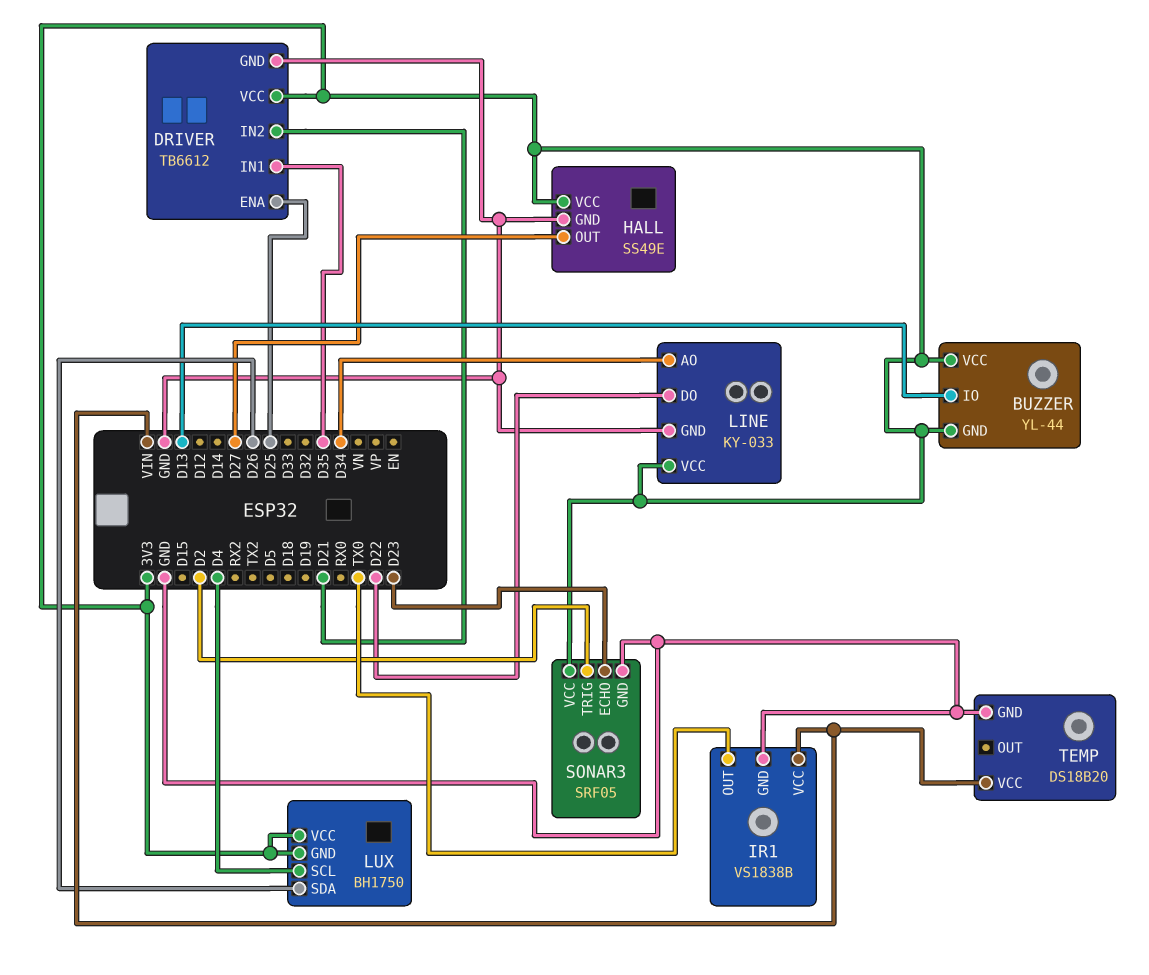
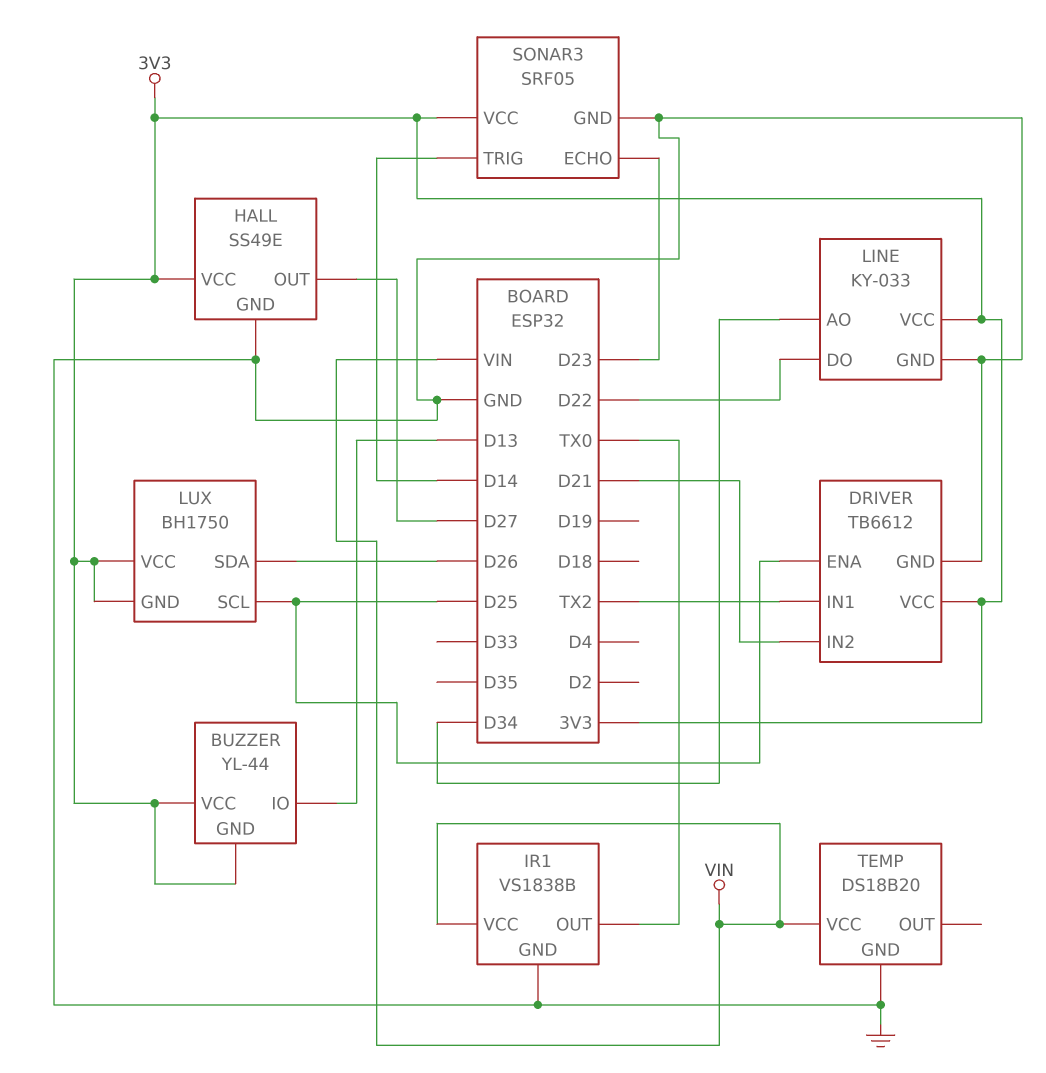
DRIVER pin IN1: D35 -> TX2
LUX pin SCL: D4 -> D25
SONAR3 pin TRIG: D2 -> D14

